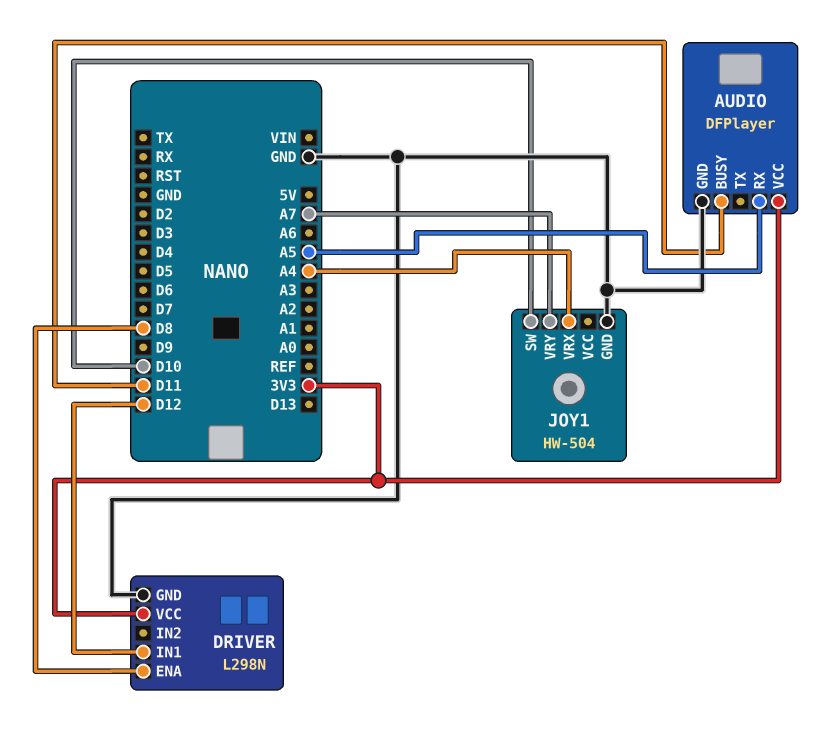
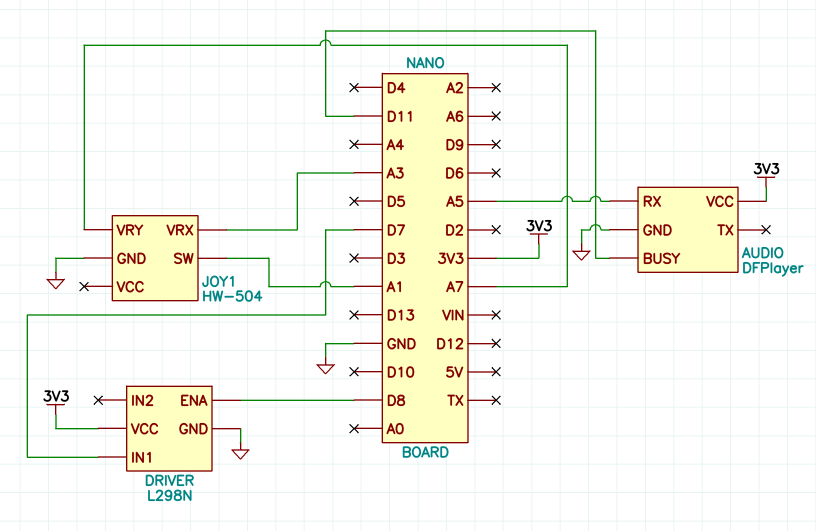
DRIVER pin IN1: D12 -> D7
JOY1 pin SW: D10 -> A1
JOY1 pin VRX: A4 -> A3

